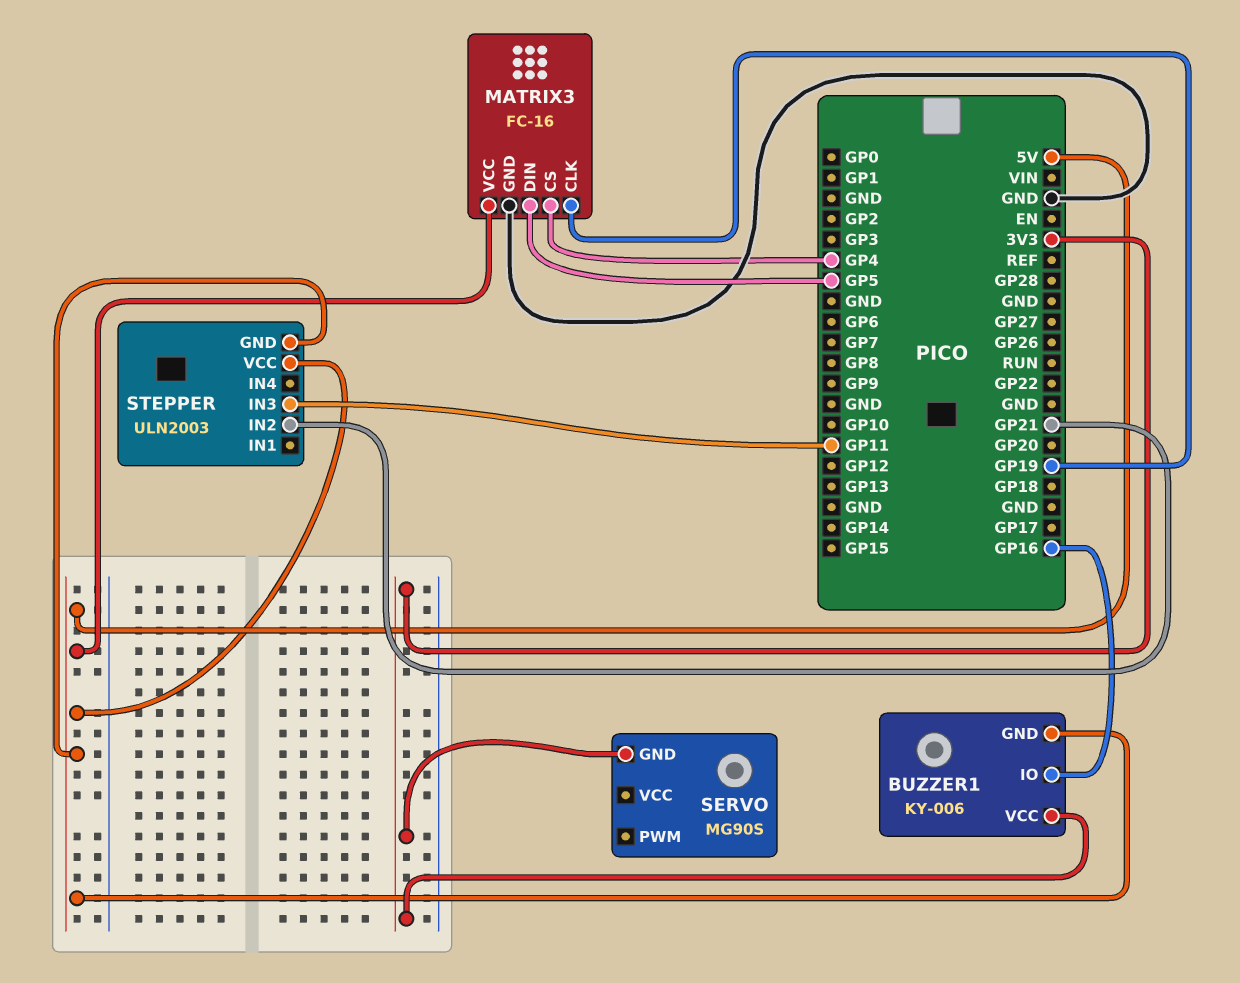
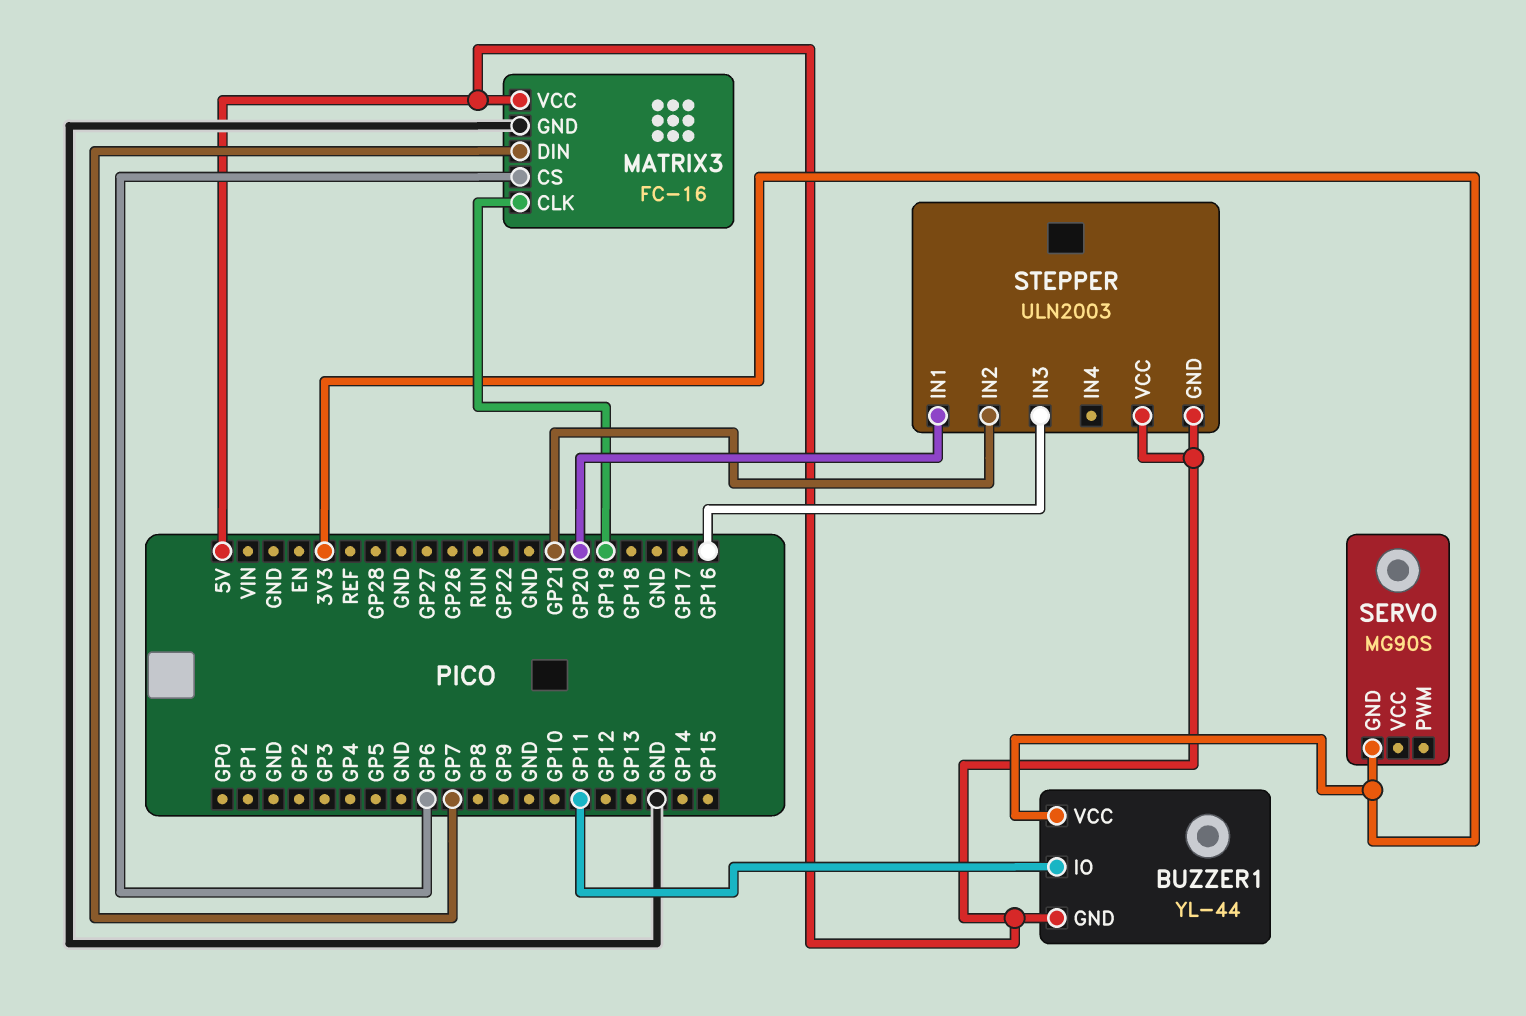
BUZZER1: KY-006 -> YL-44
BUZZER1 pin IO: GP16 -> GP11
MATRIX3 pin CS: GP4 -> GP6
MATRIX3 pin DIN: GP5 -> GP7
STEPPER pin IN1: none -> GP20
STEPPER pin IN3: GP11 -> GP16

